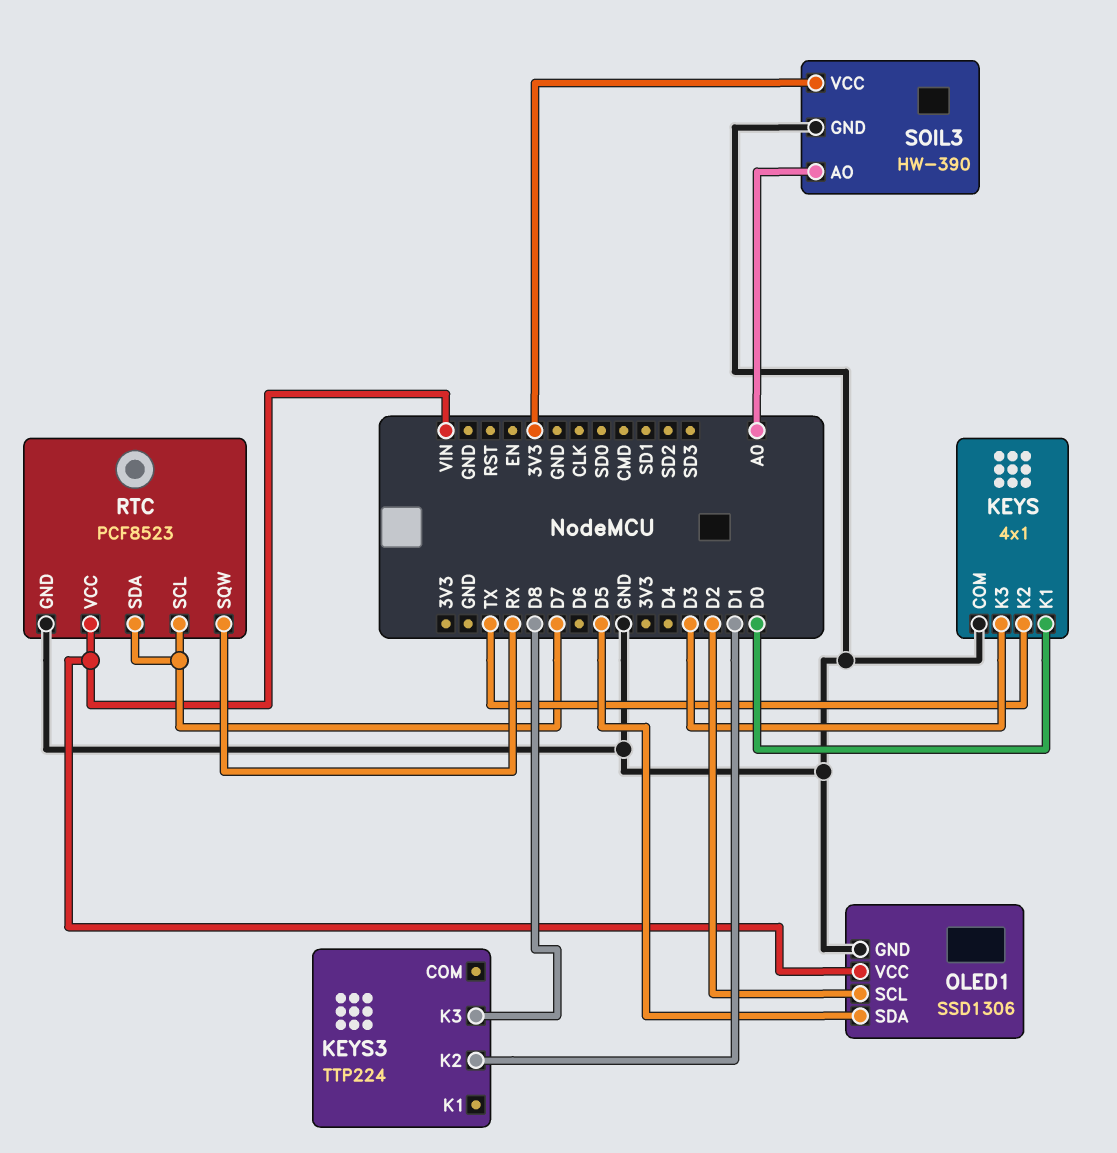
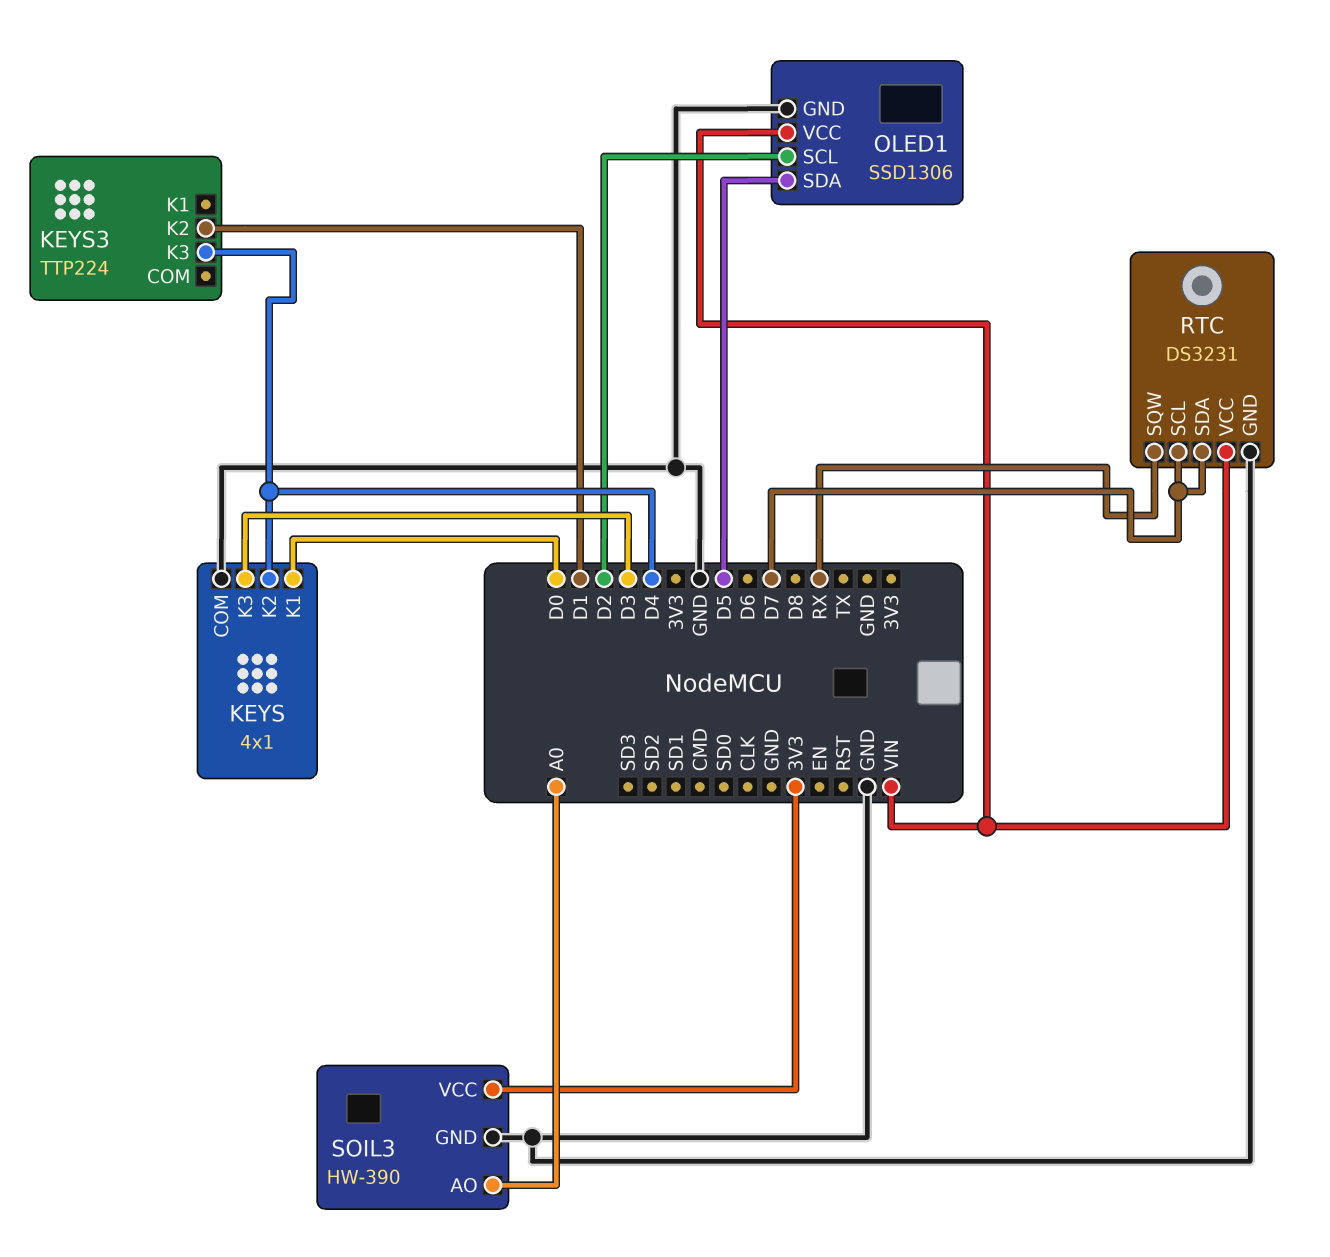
KEYS pin K2: TX -> D4
KEYS3 pin K3: D8 -> D4
RTC: PCF8523 -> DS3231

